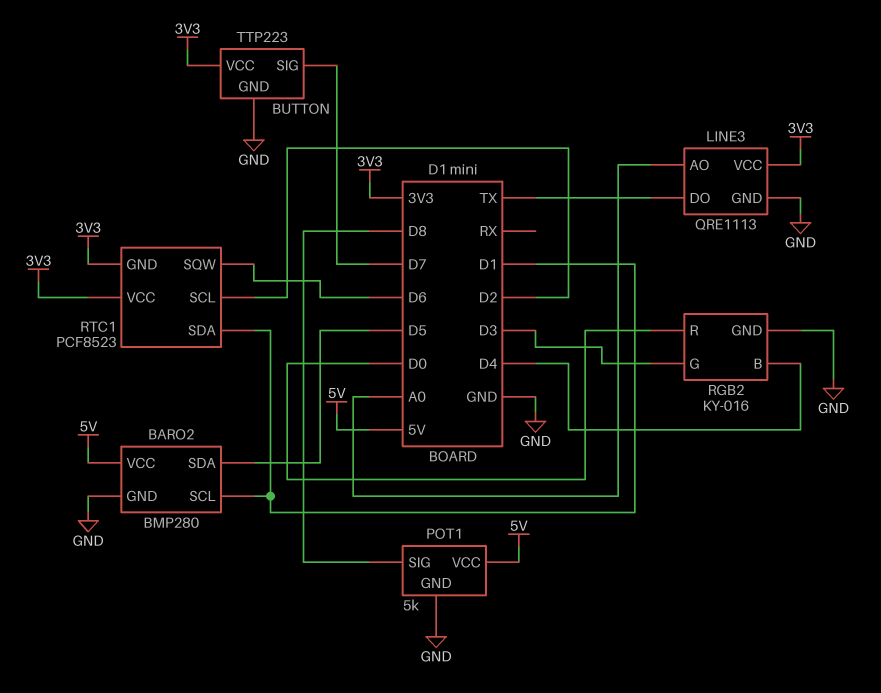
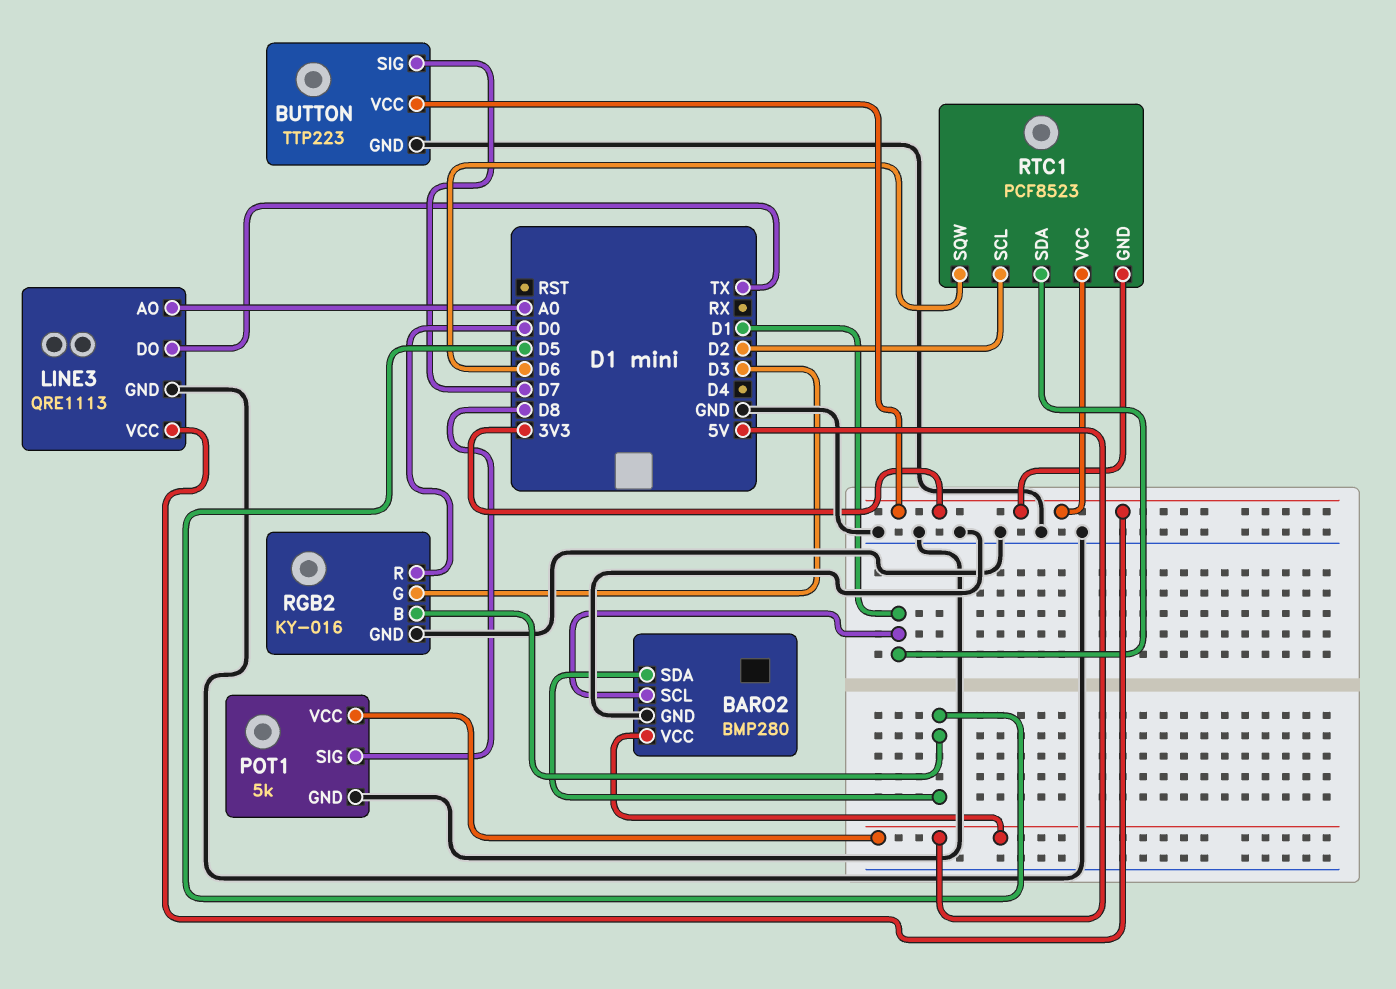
RGB2 pin B: D4 -> D5

